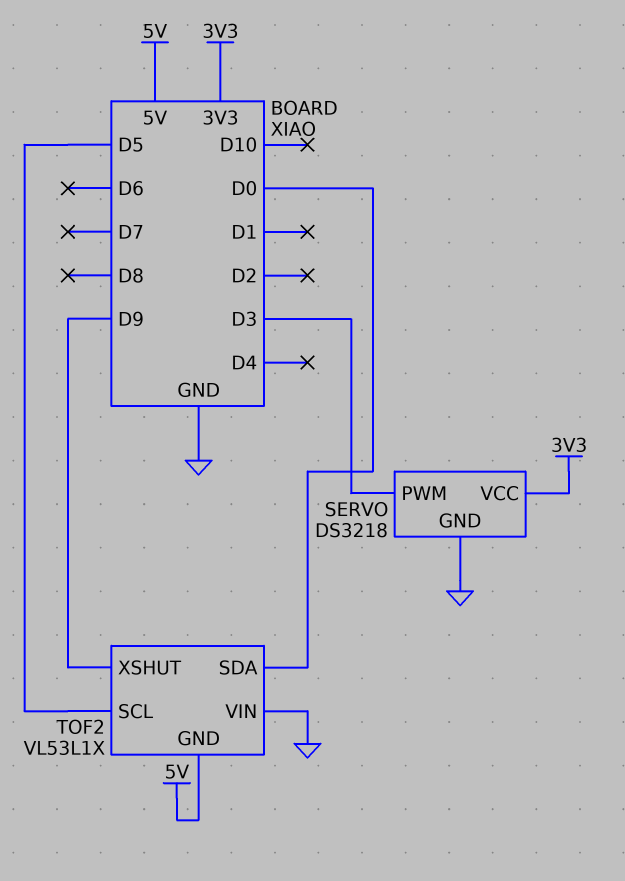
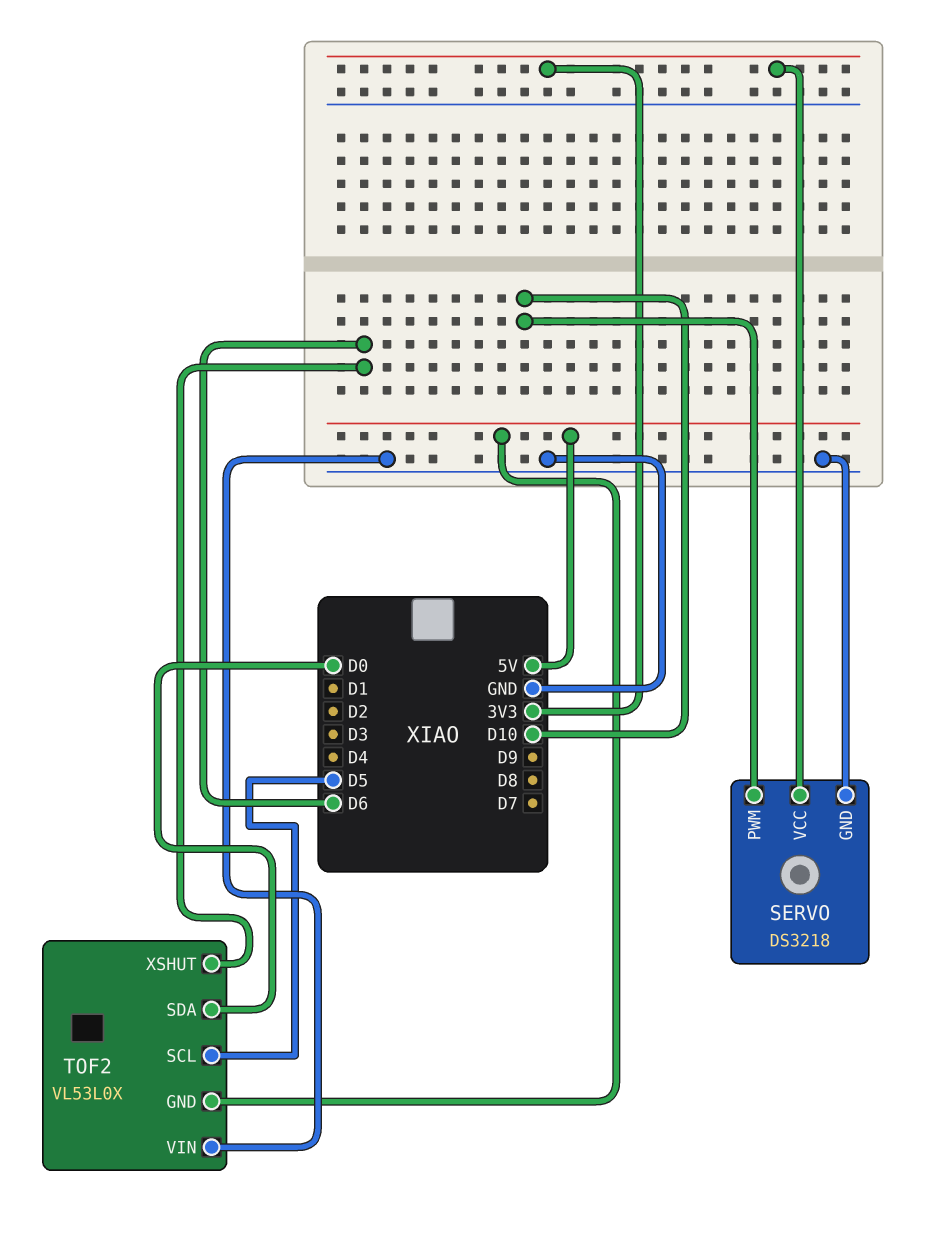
SERVO pin PWM: D3 -> D10
TOF2: VL53L1X -> VL53L0X
TOF2 pin XSHUT: D9 -> D6

